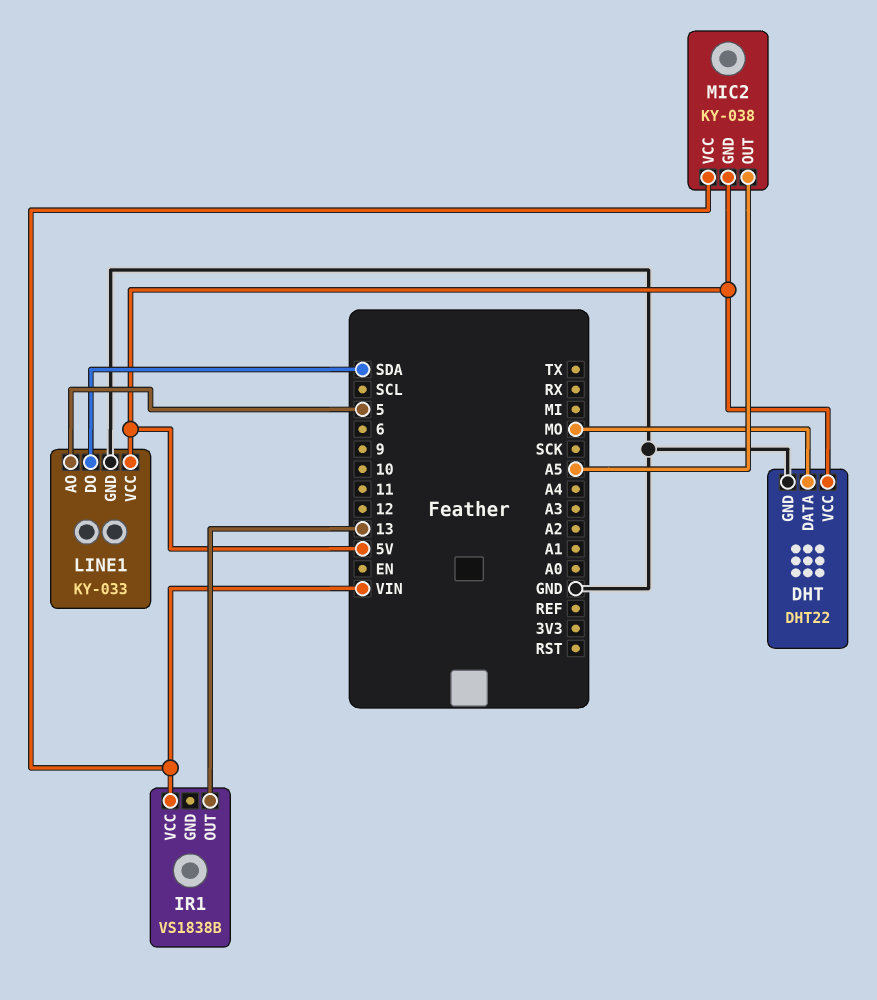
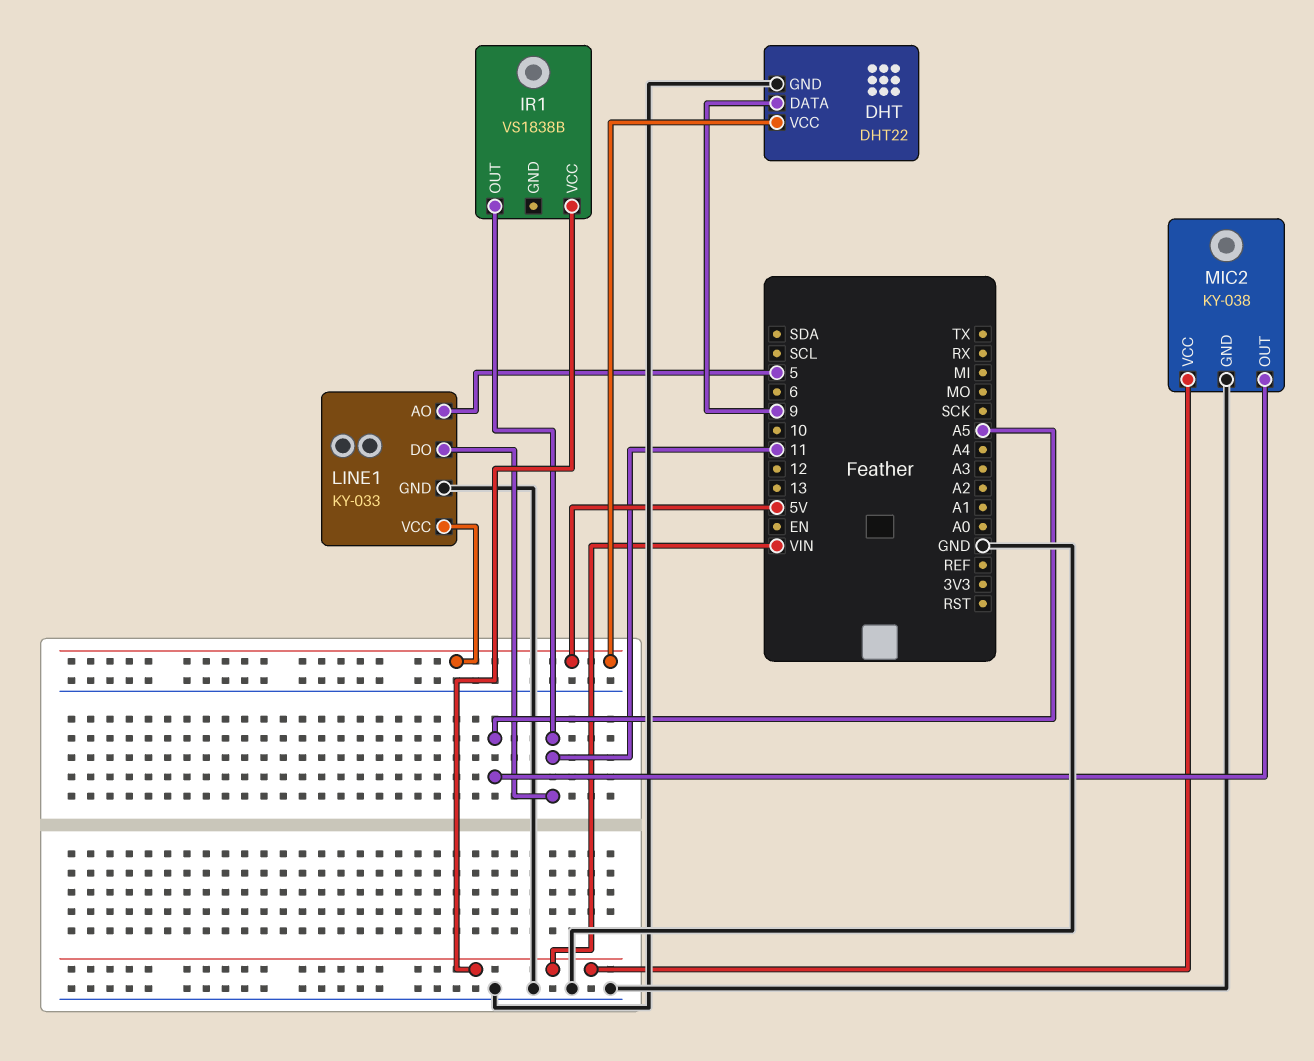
DHT pin DATA: MO -> 9
IR1 pin OUT: 13 -> 11
LINE1 pin DO: SDA -> 11
MIC2 pin GND: 5V -> GND

